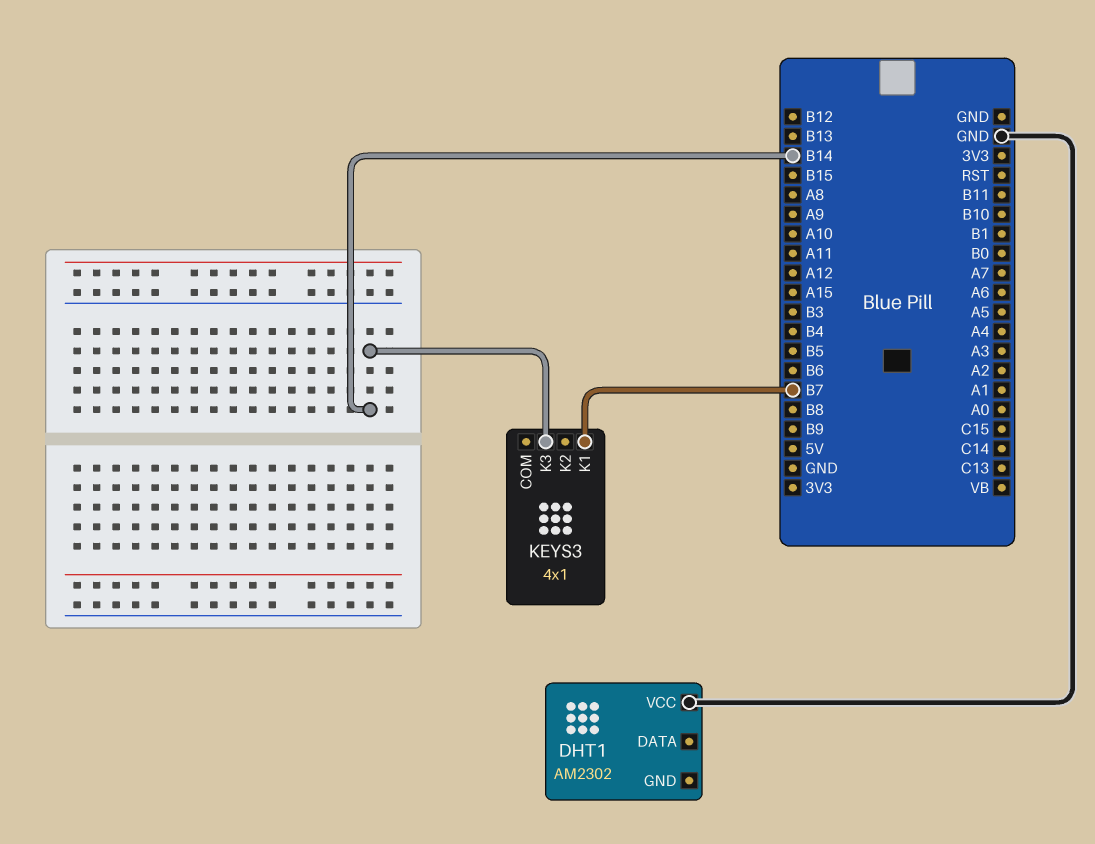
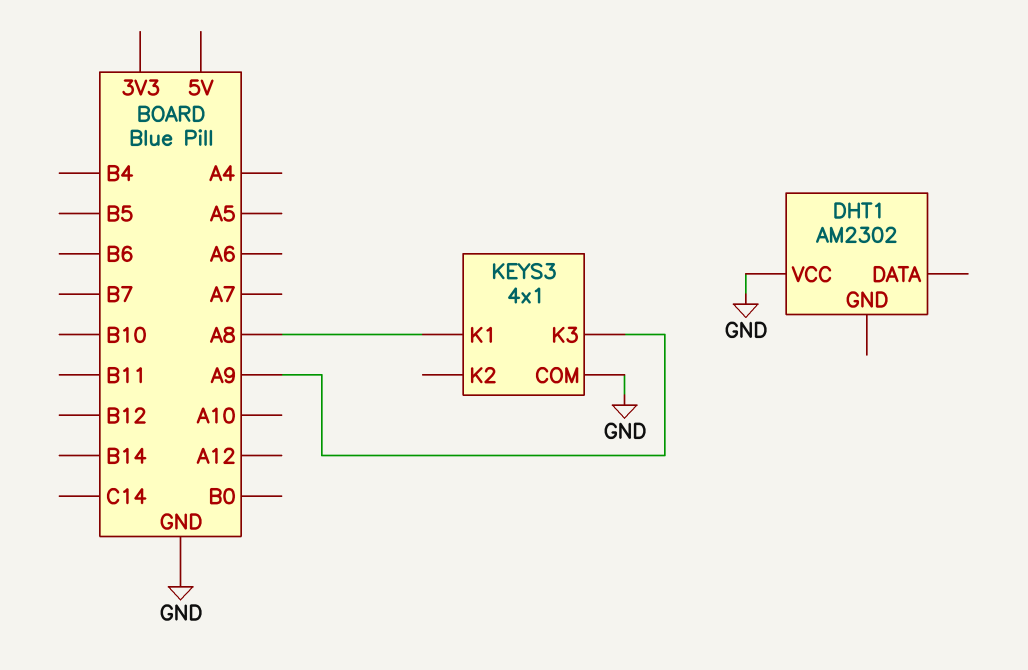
KEYS3 pin COM: none -> GND
KEYS3 pin K1: B7 -> A8
KEYS3 pin K3: B14 -> A9

